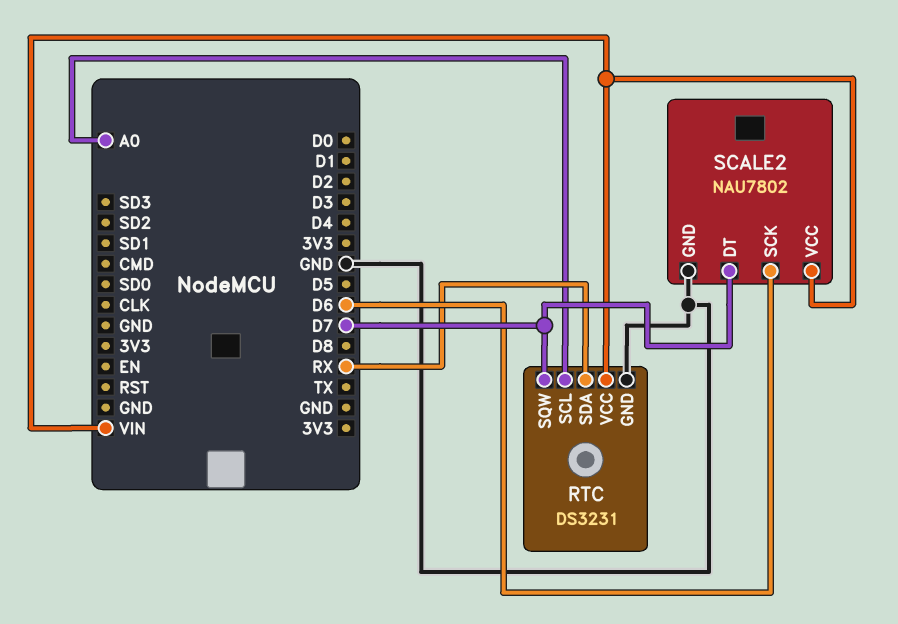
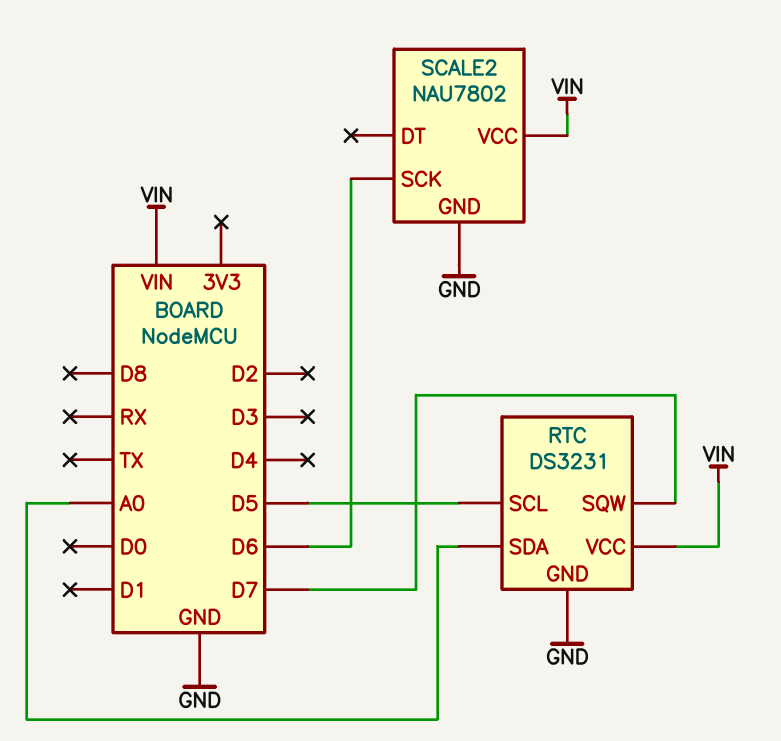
RTC pin SCL: A0 -> D5
RTC pin SDA: RX -> A0
SCALE2 pin DT: D7 -> none

